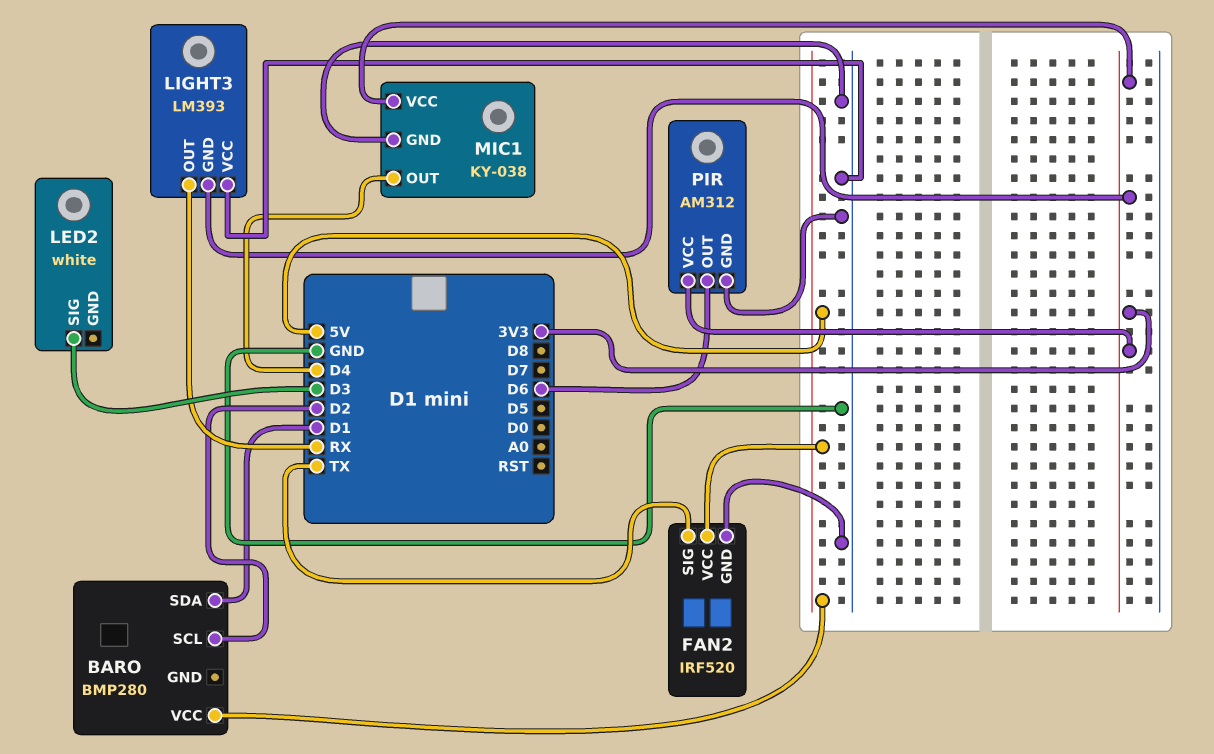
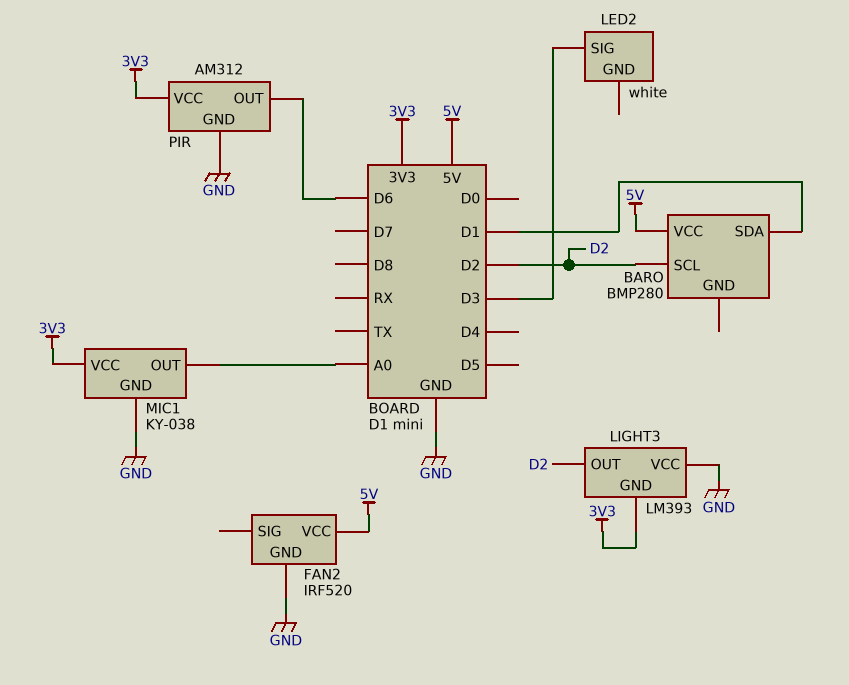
FAN2 pin SIG: TX -> none
LIGHT3 pin OUT: RX -> D2
MIC1 pin OUT: D4 -> A0

